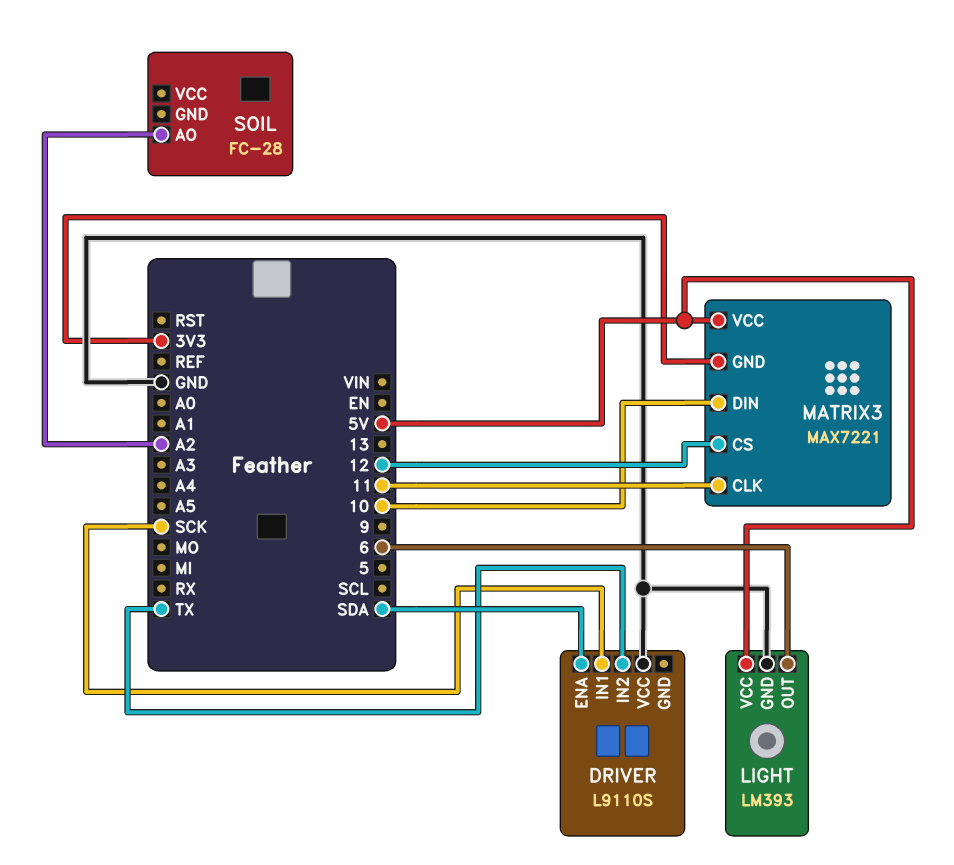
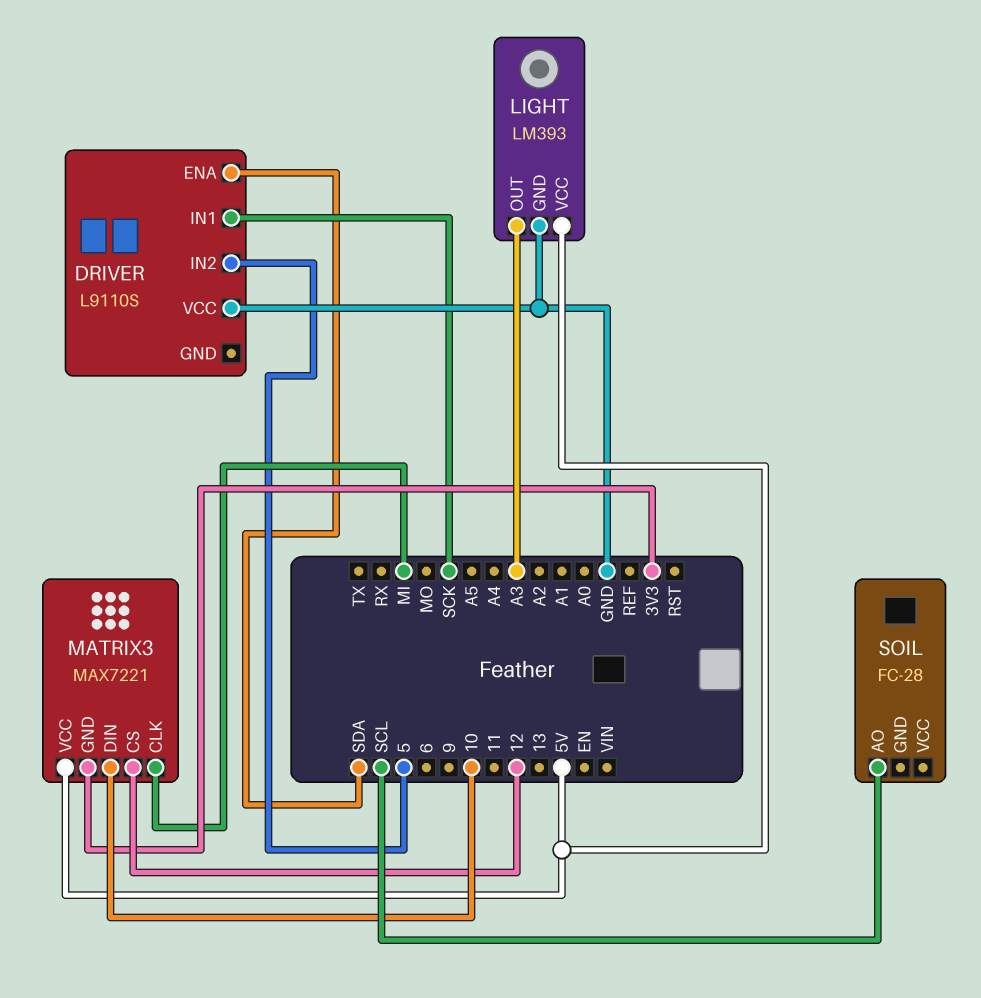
DRIVER pin IN2: TX -> 5
LIGHT pin OUT: 6 -> A3
MATRIX3 pin CLK: 11 -> MI
SOIL pin AO: A2 -> SCL

